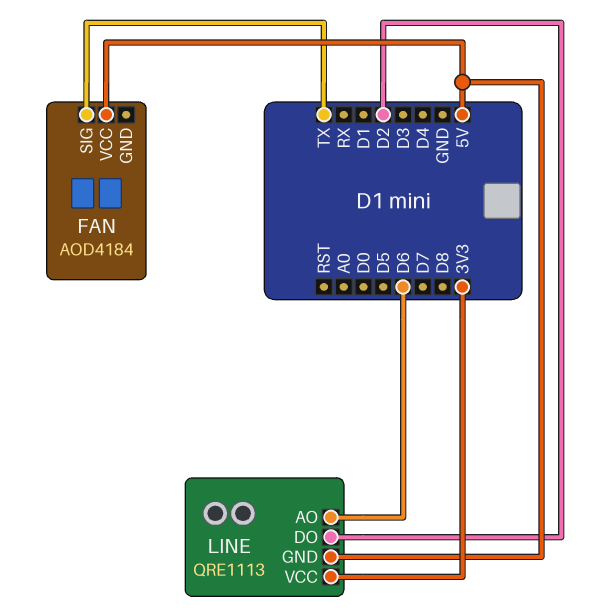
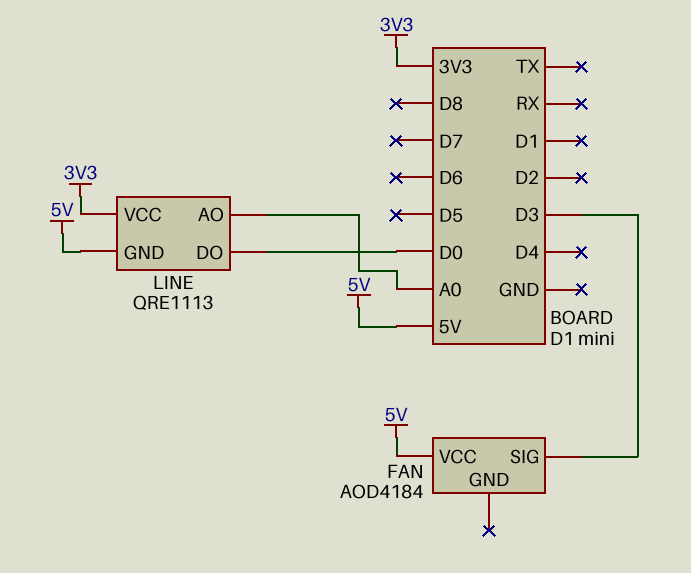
FAN pin SIG: TX -> D3
LINE pin AO: D6 -> A0
LINE pin DO: D2 -> D0

